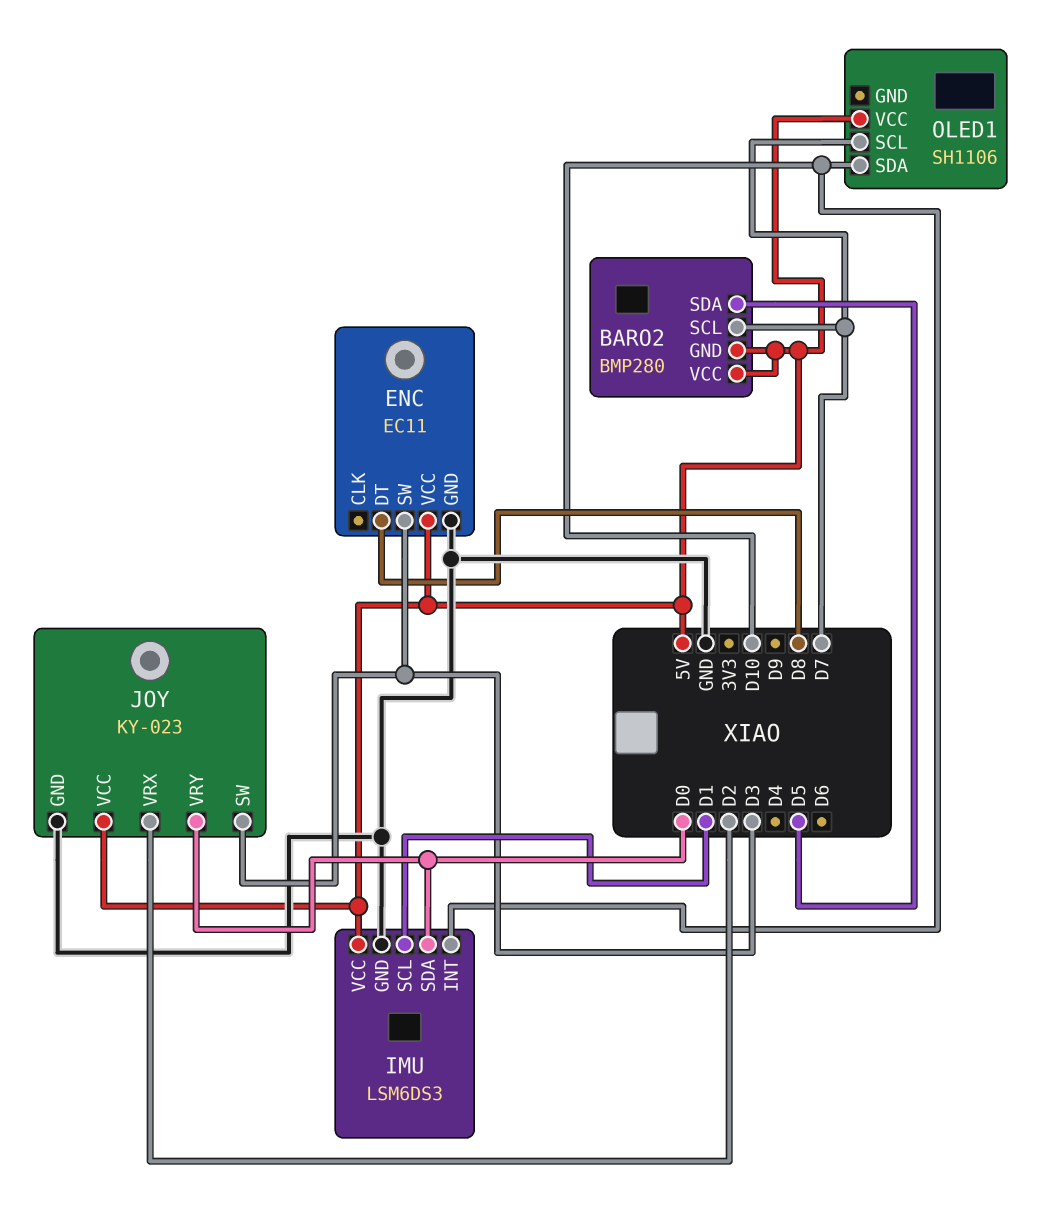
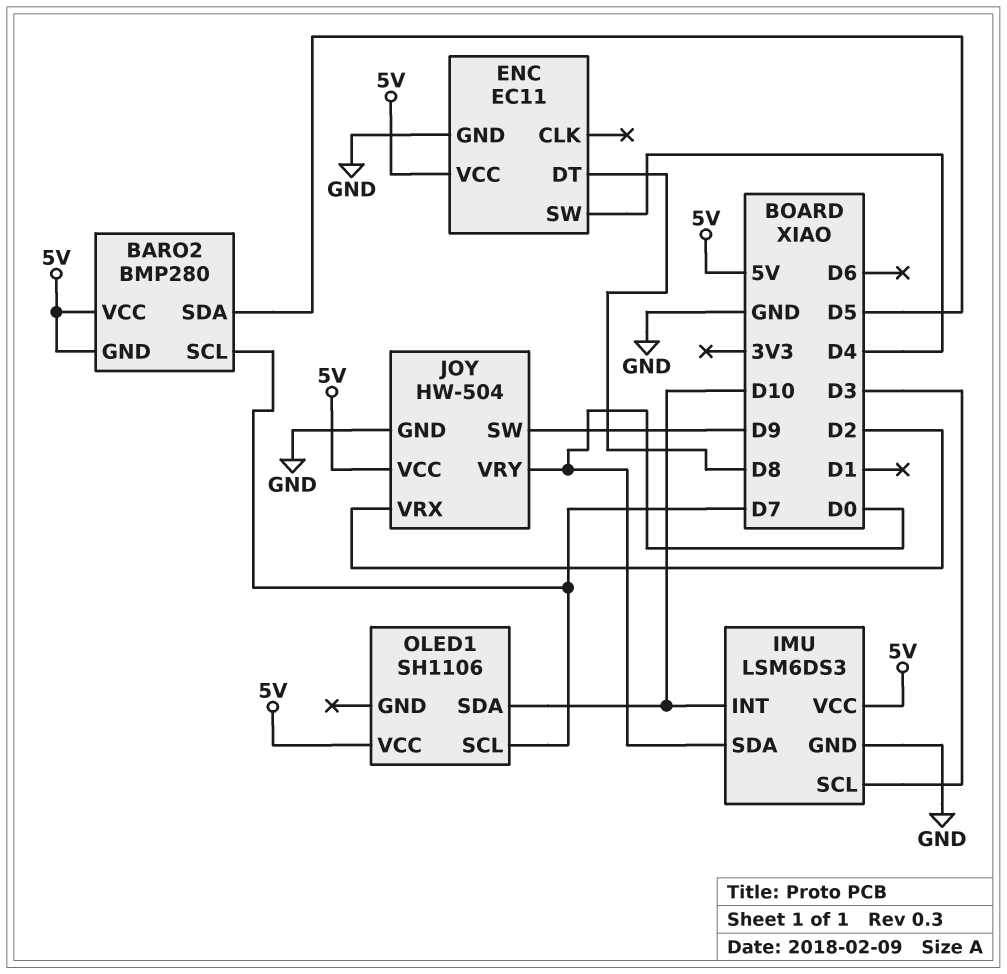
ENC pin SW: D3 -> D4
IMU pin SCL: D1 -> D3
JOY: KY-023 -> HW-504
JOY pin SW: D3 -> D9

